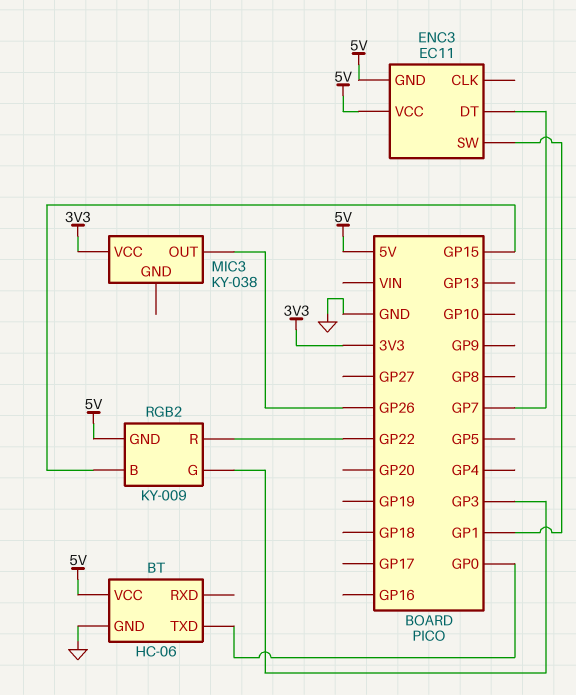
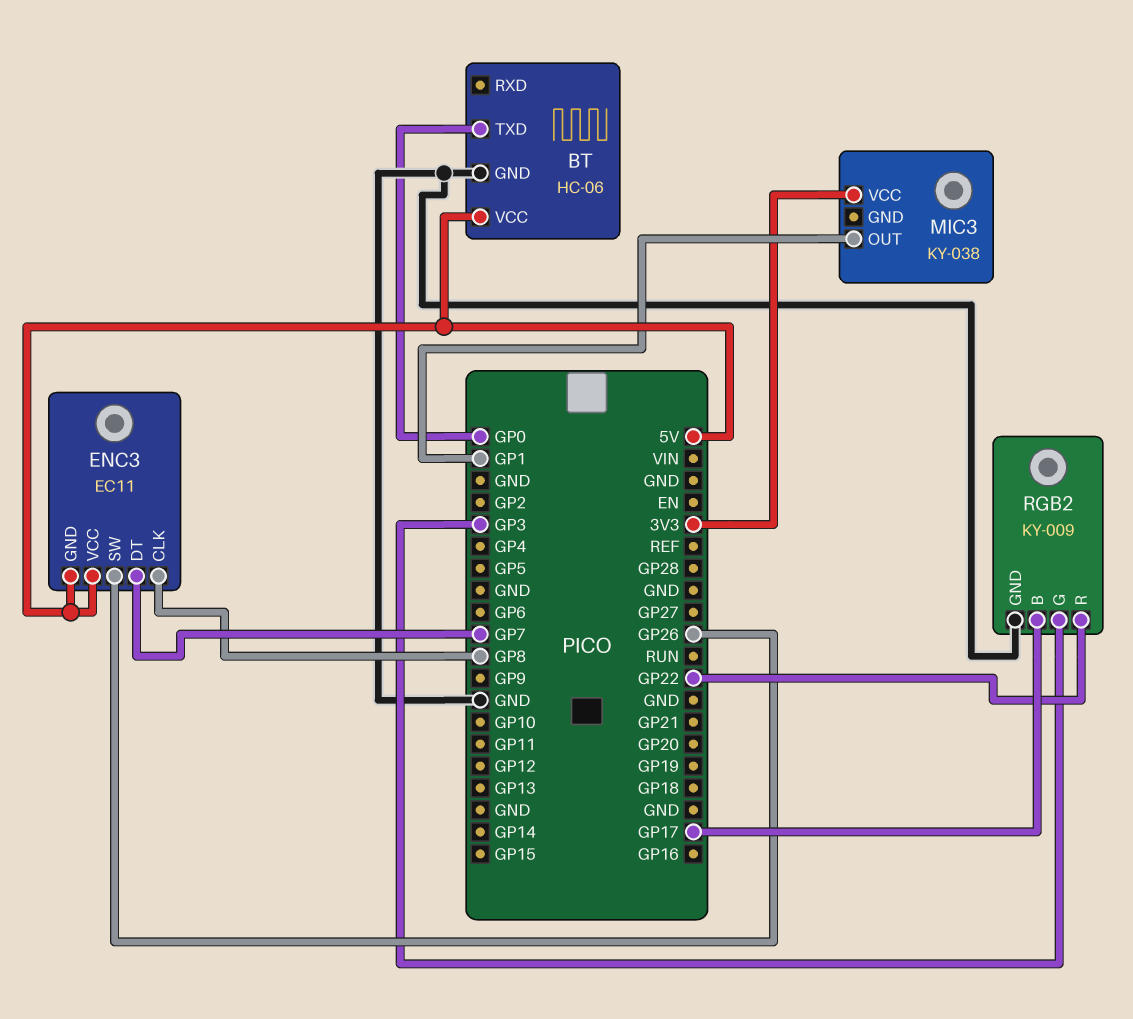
ENC3 pin CLK: none -> GP8
ENC3 pin SW: GP1 -> GP26
MIC3 pin OUT: GP26 -> GP1
RGB2 pin B: GP15 -> GP17
RGB2 pin GND: 5V -> GND

